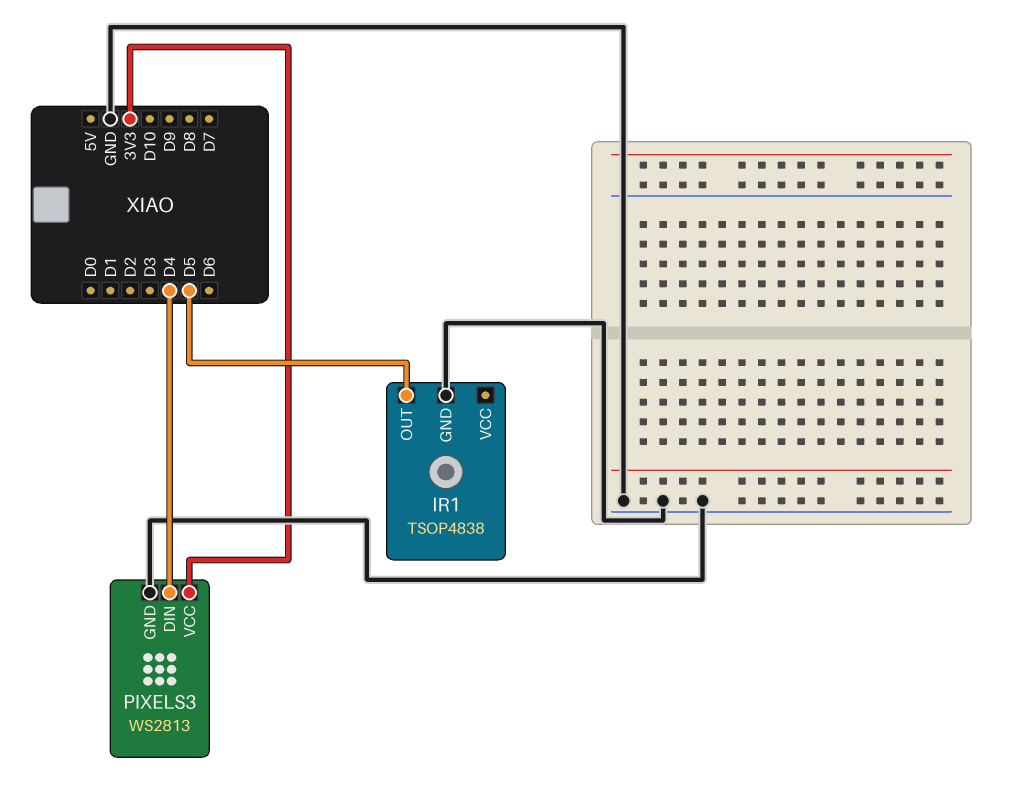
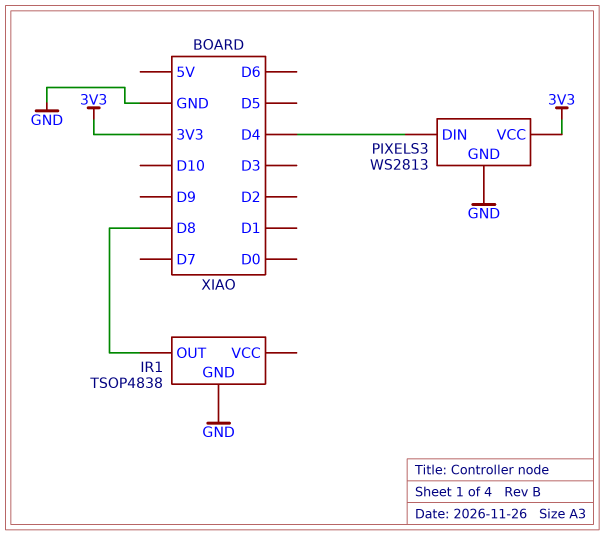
IR1 pin OUT: D5 -> D8

